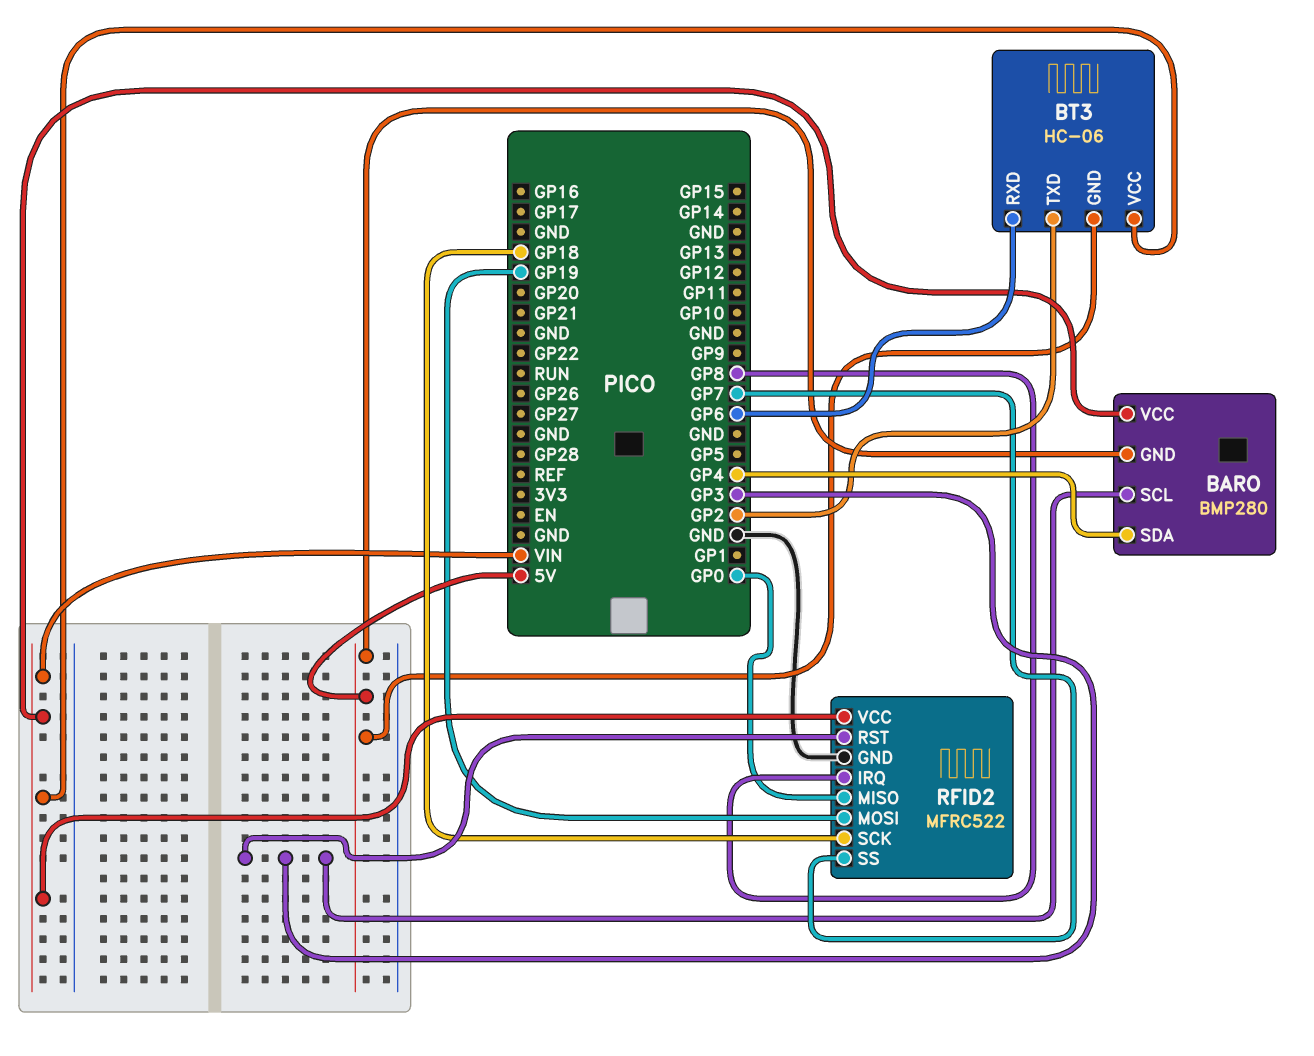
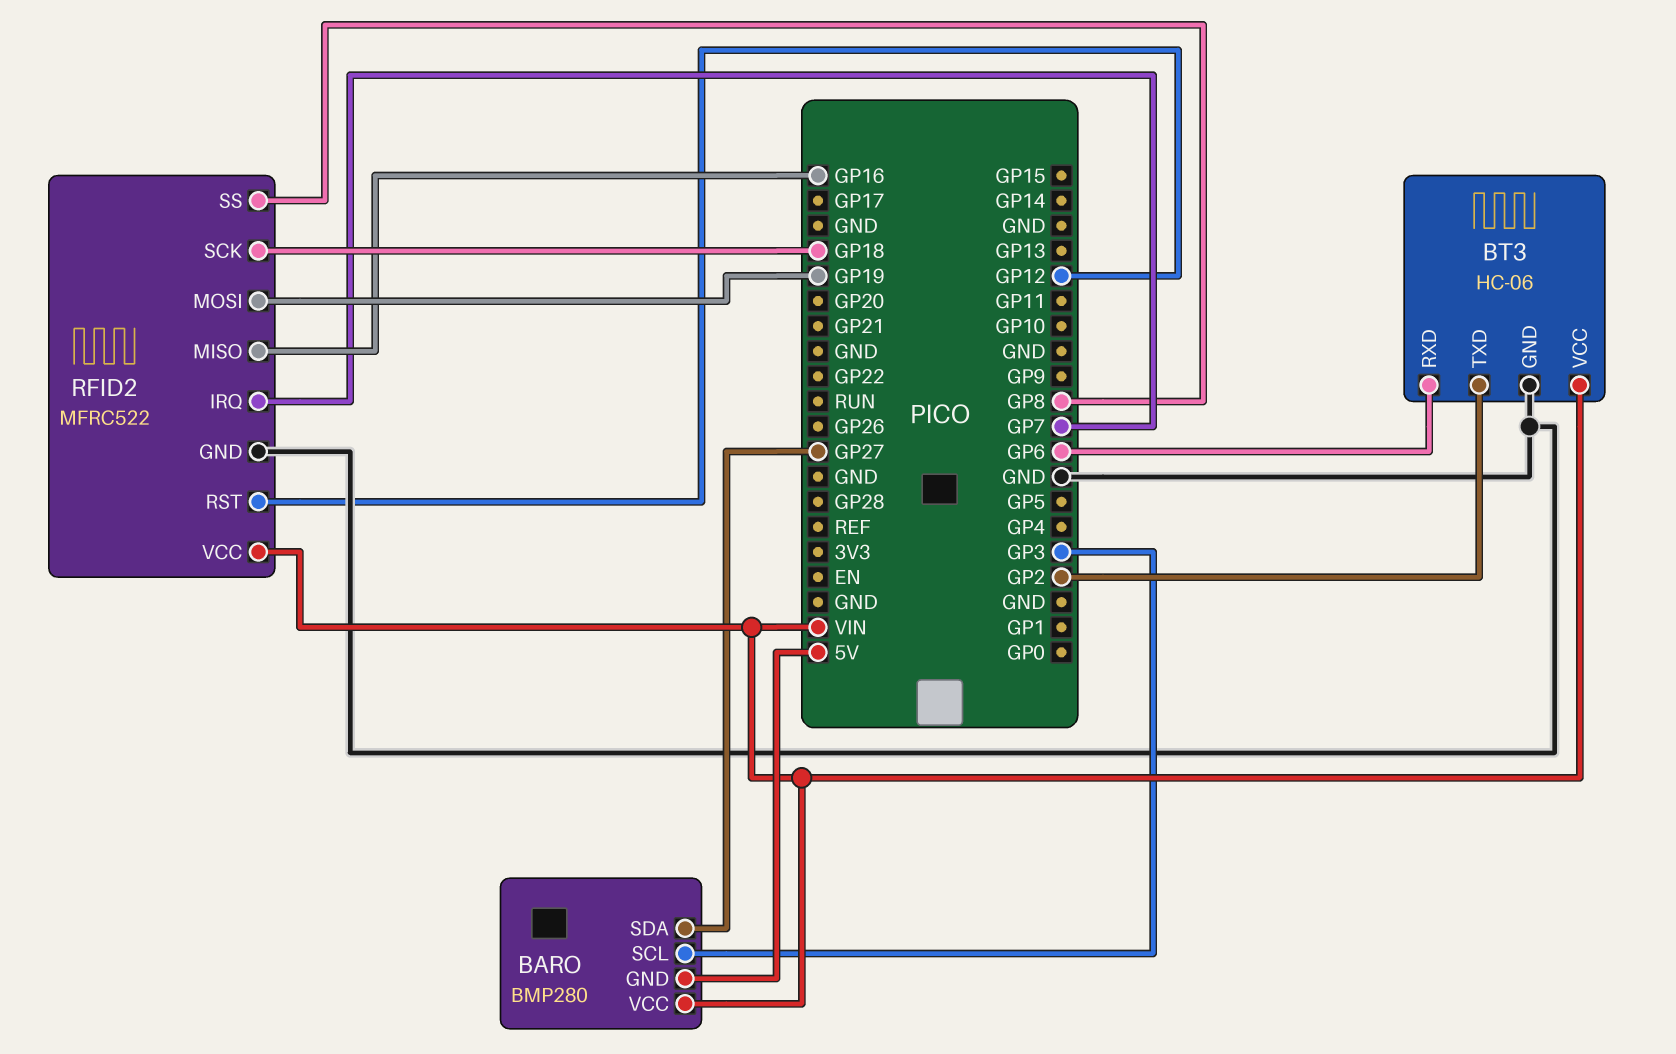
BARO pin SDA: GP4 -> GP27
BT3 pin GND: 5V -> GND
RFID2 pin IRQ: GP8 -> GP7
RFID2 pin MISO: GP0 -> GP16
RFID2 pin RST: GP3 -> GP12
RFID2 pin SS: GP7 -> GP8

